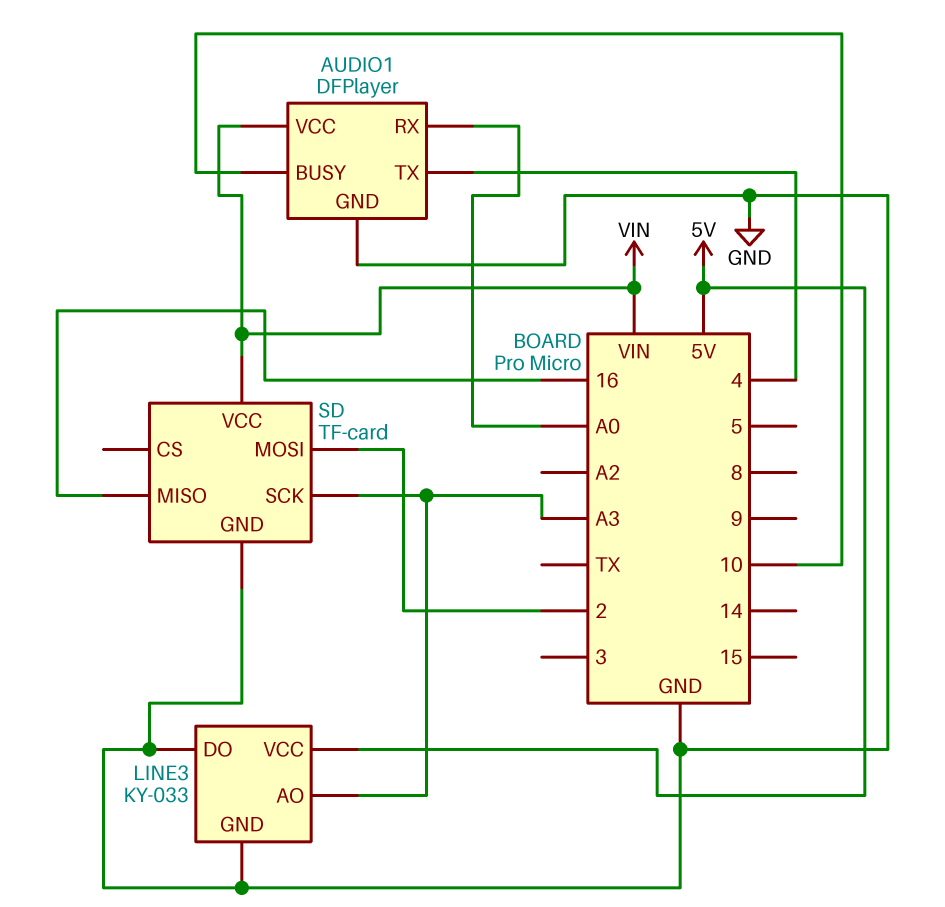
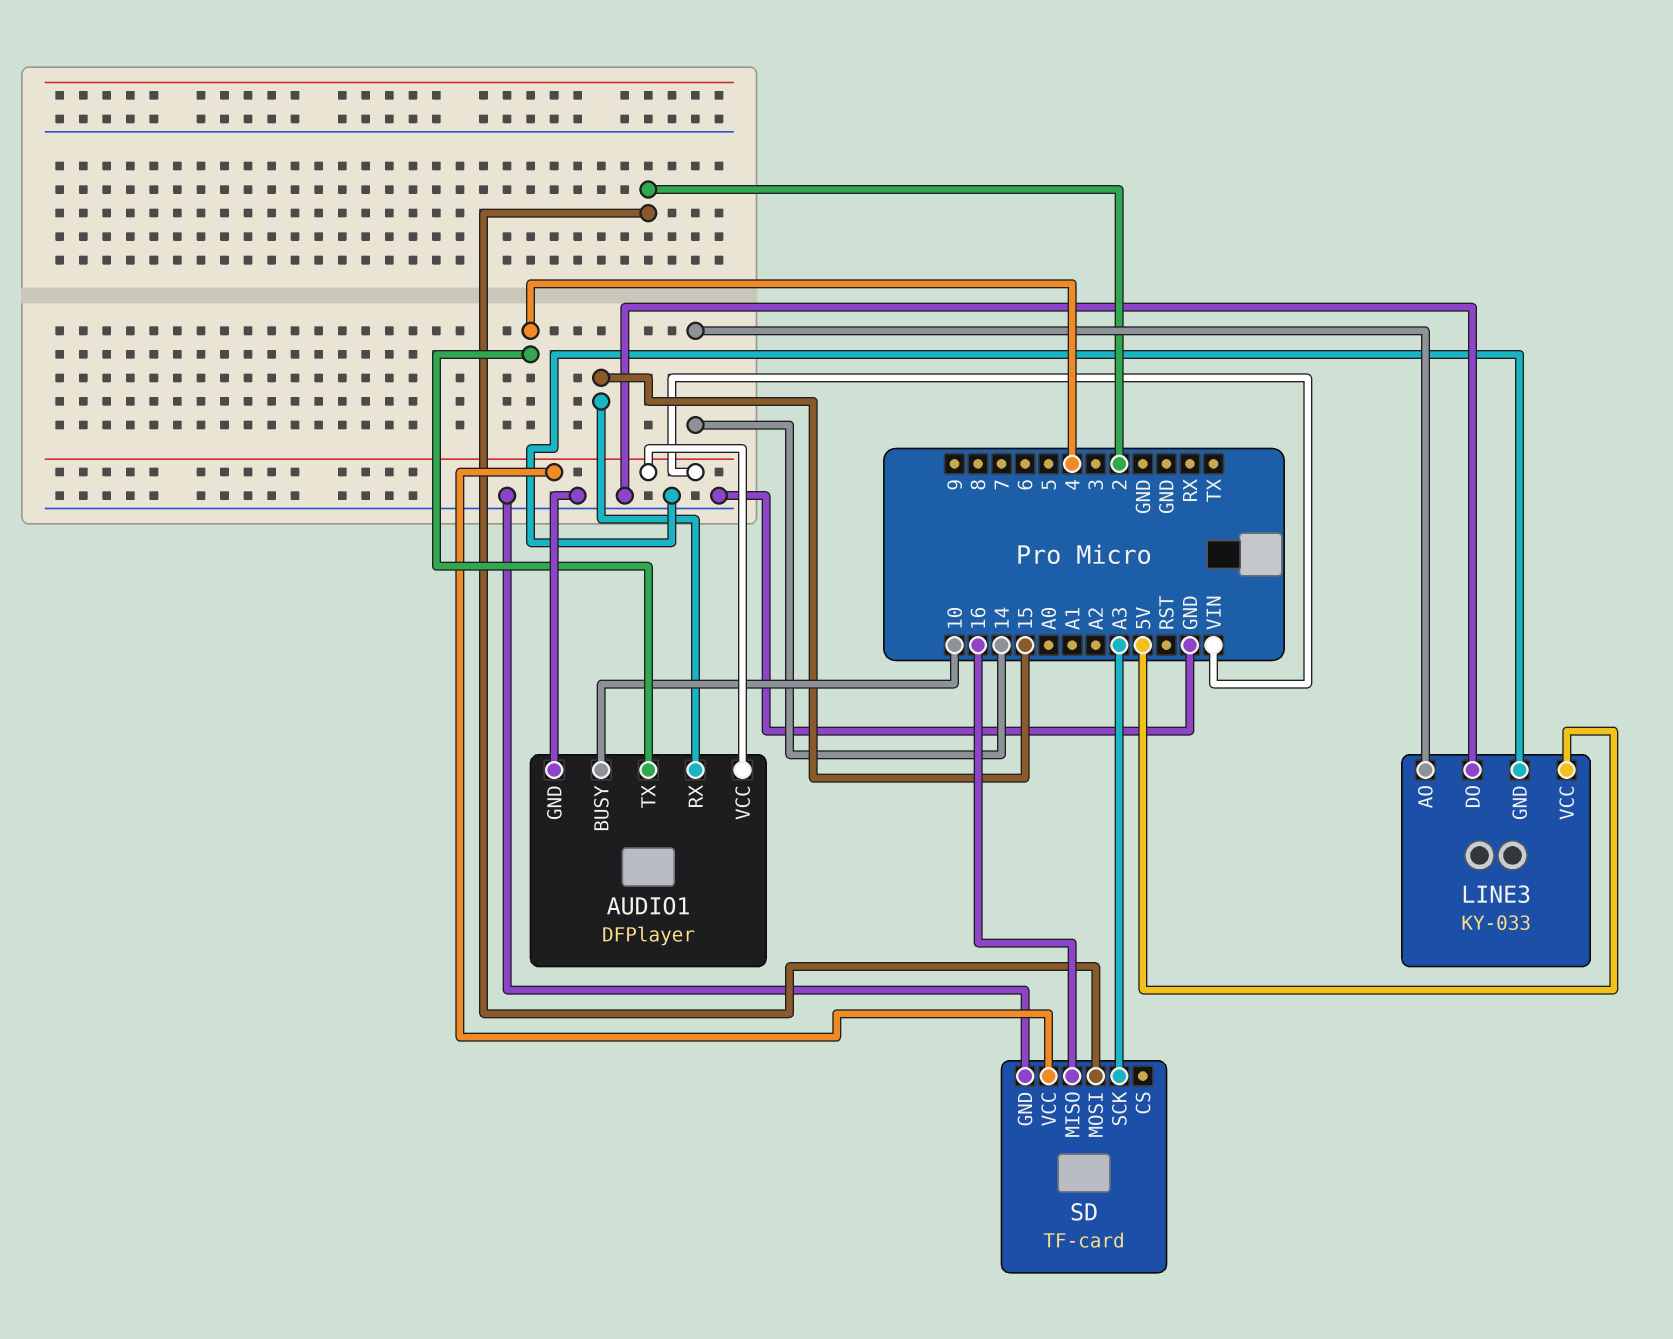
AUDIO1 pin RX: A0 -> 15
LINE3 pin AO: A3 -> 14

